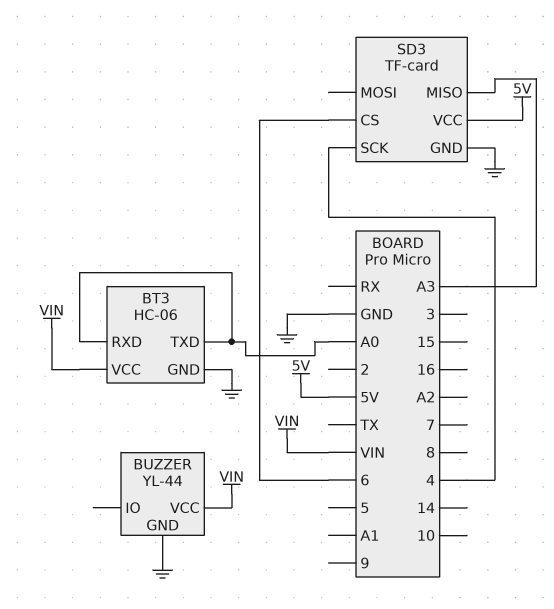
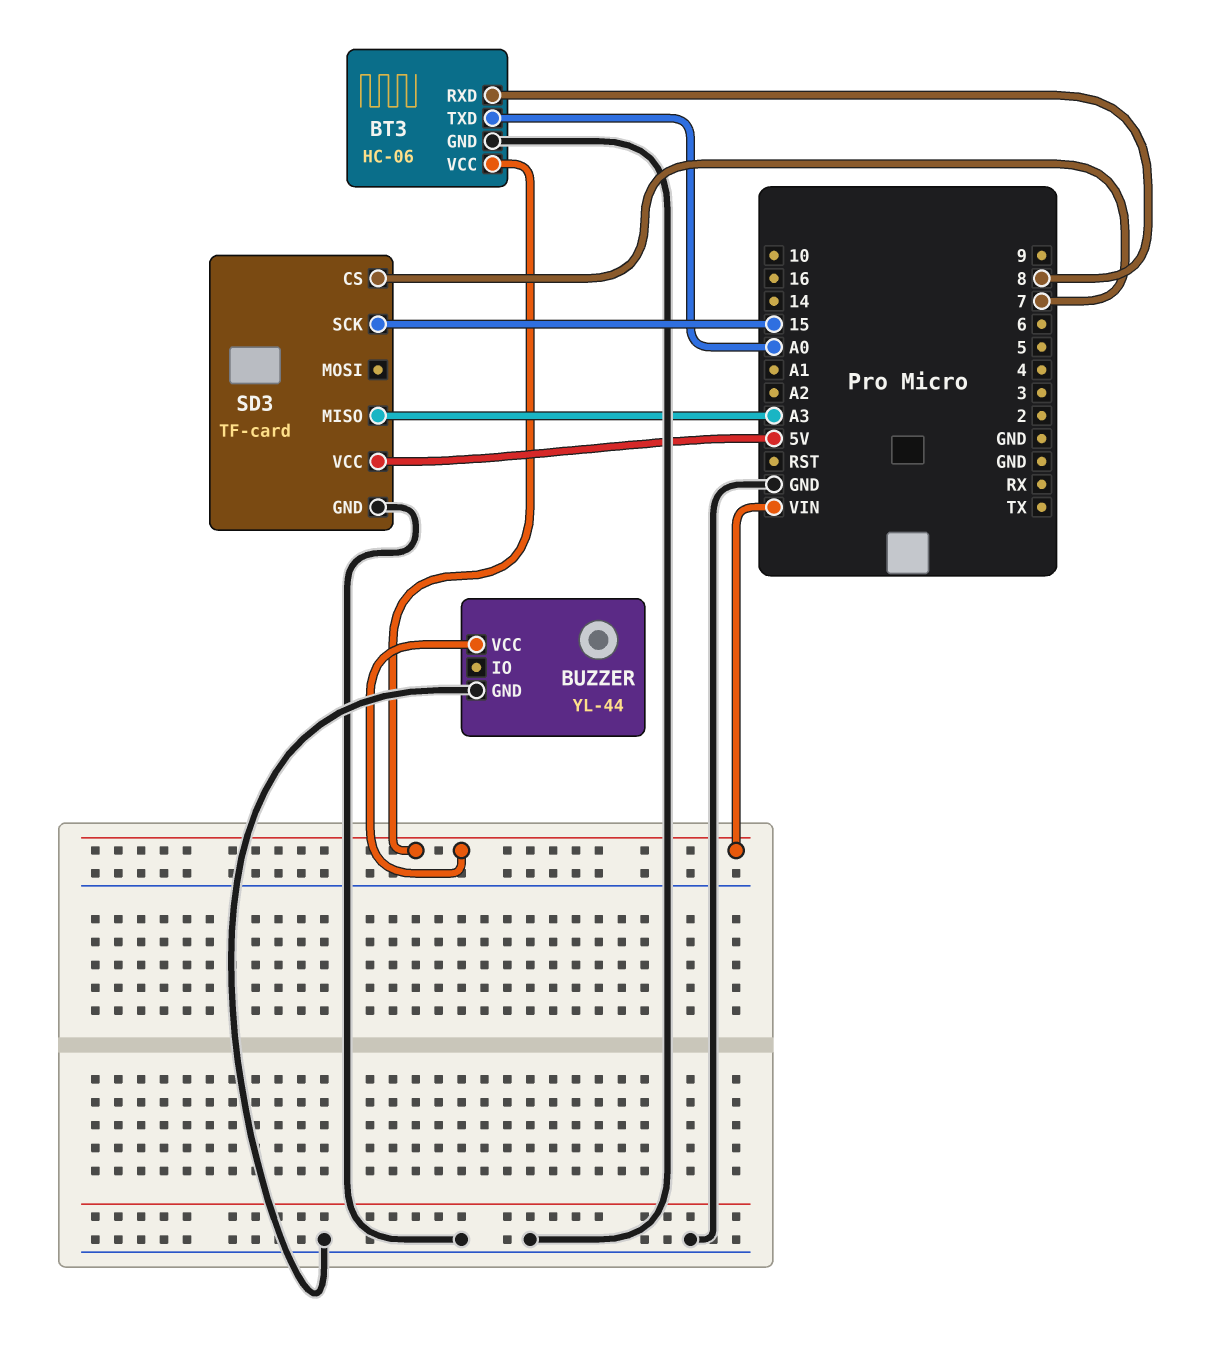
BT3 pin RXD: A0 -> 8
SD3 pin CS: 6 -> 7
SD3 pin SCK: 4 -> 15

